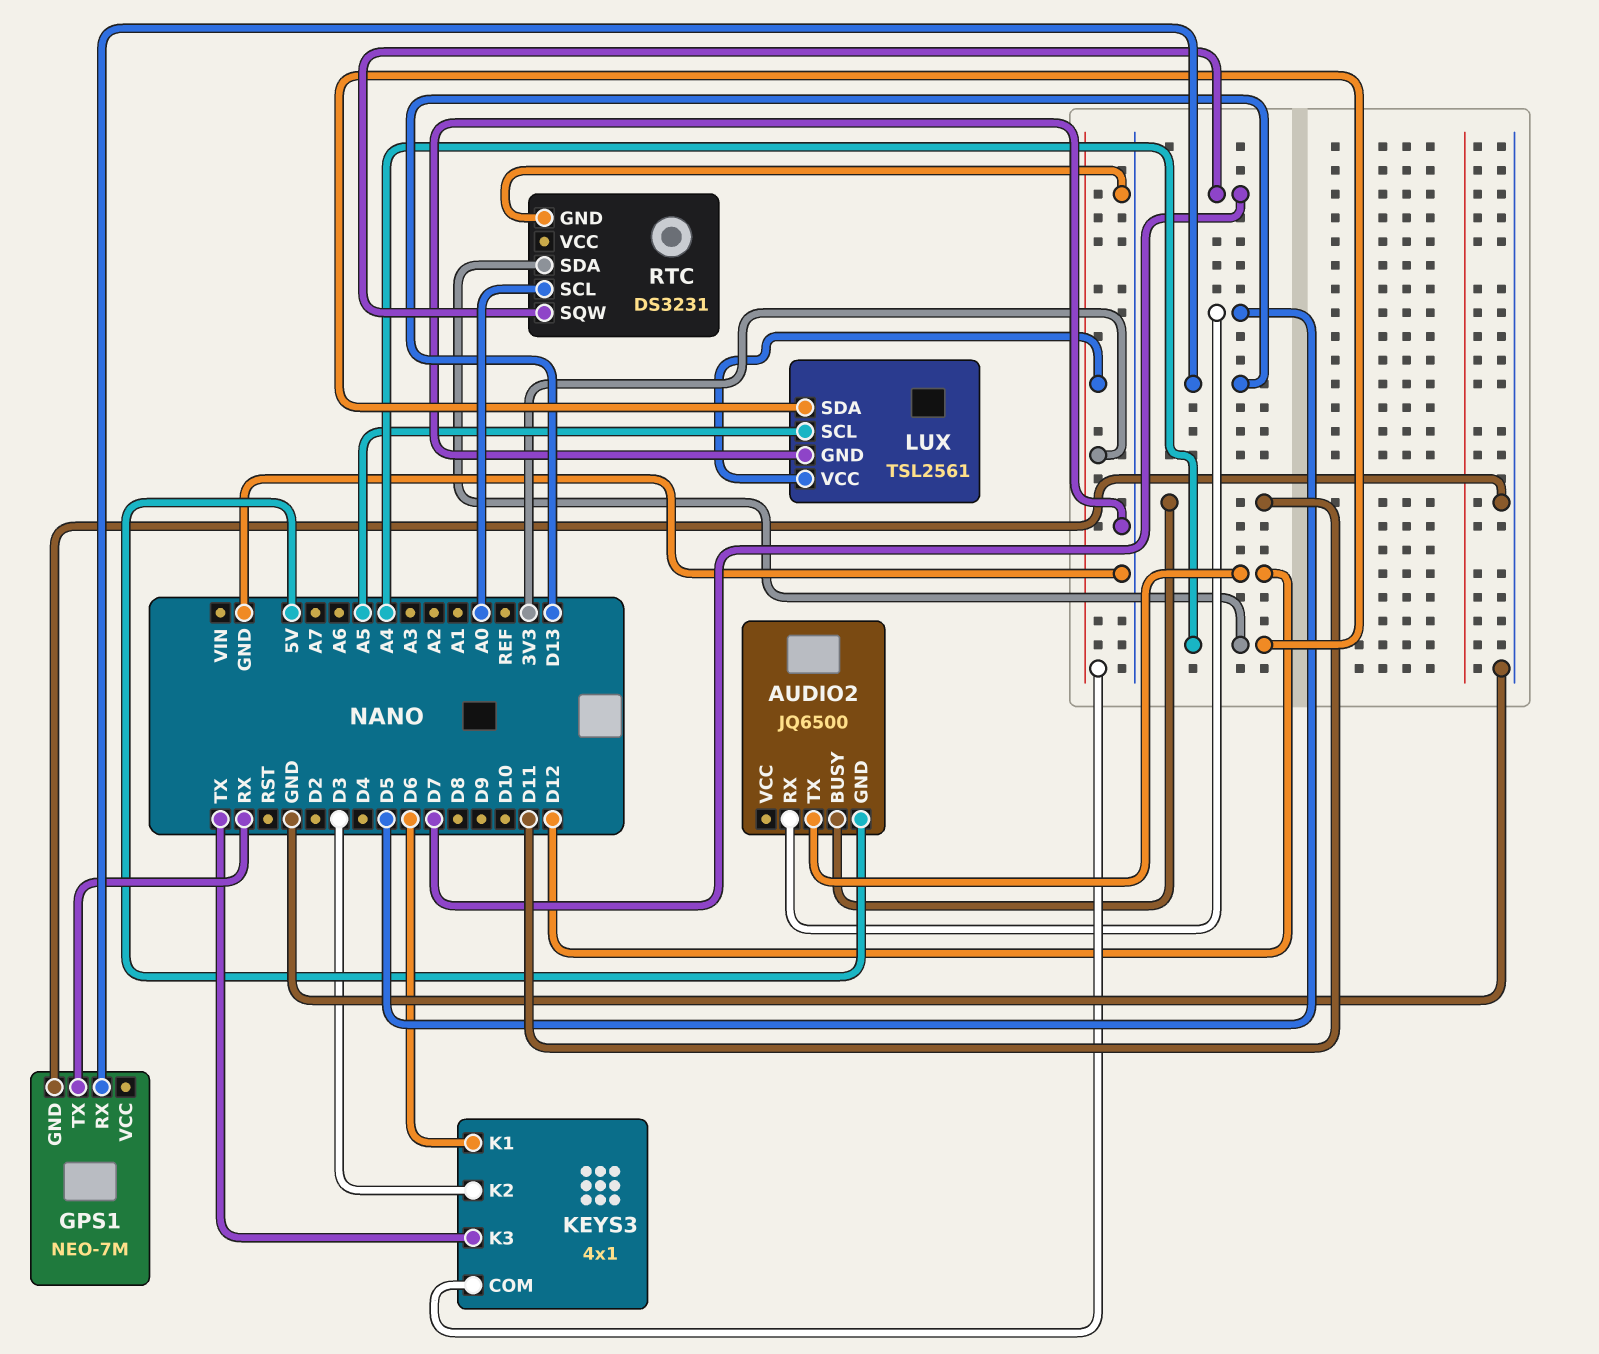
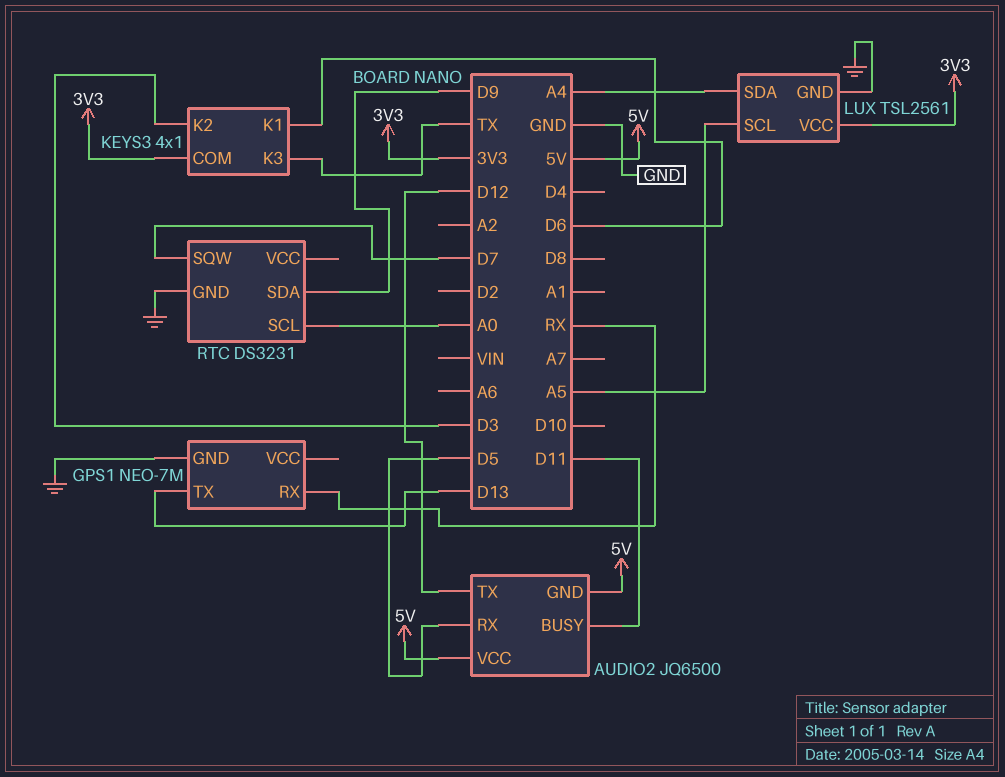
AUDIO2 pin VCC: none -> 5V
GPS1 pin RX: D13 -> RX
GPS1 pin TX: RX -> D13
RTC pin SDA: A4 -> D9

